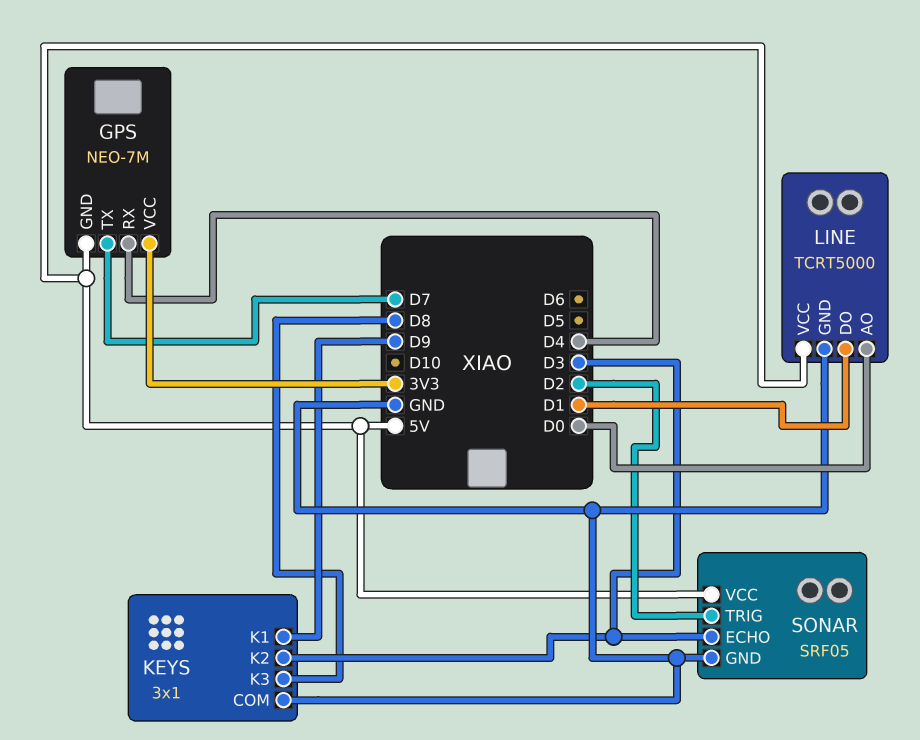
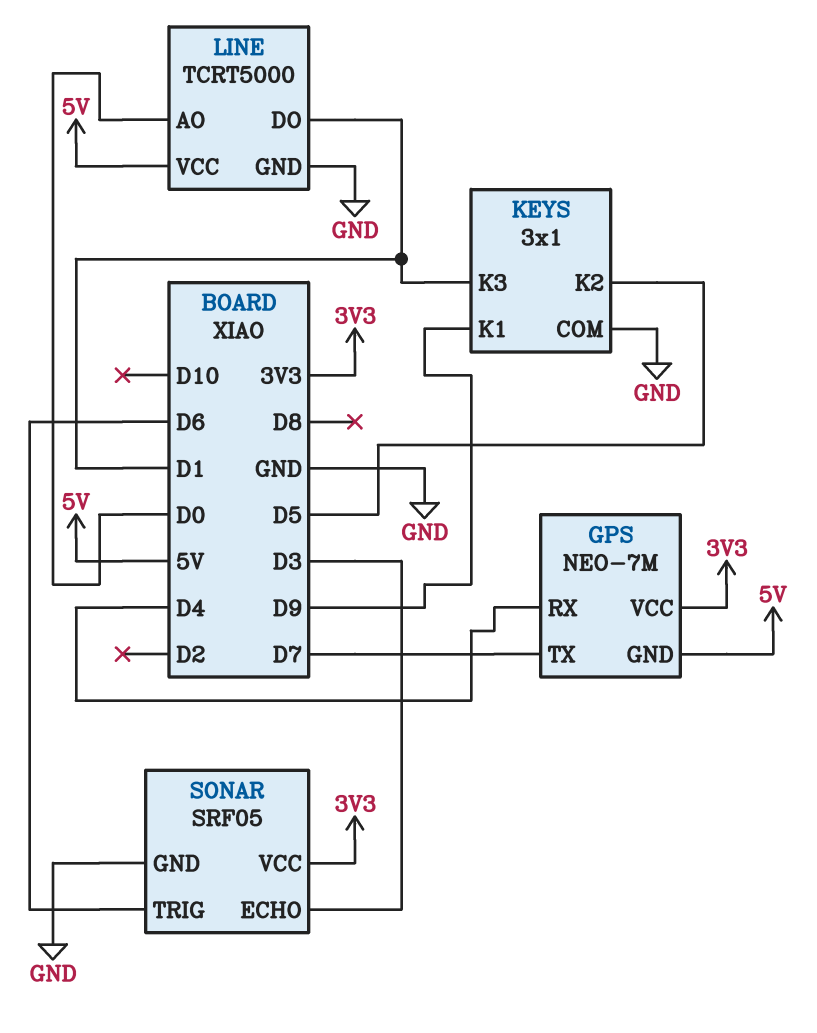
KEYS pin K2: D3 -> D5
KEYS pin K3: D8 -> D1
SONAR pin TRIG: D2 -> D6
SONAR pin VCC: 5V -> 3V3

